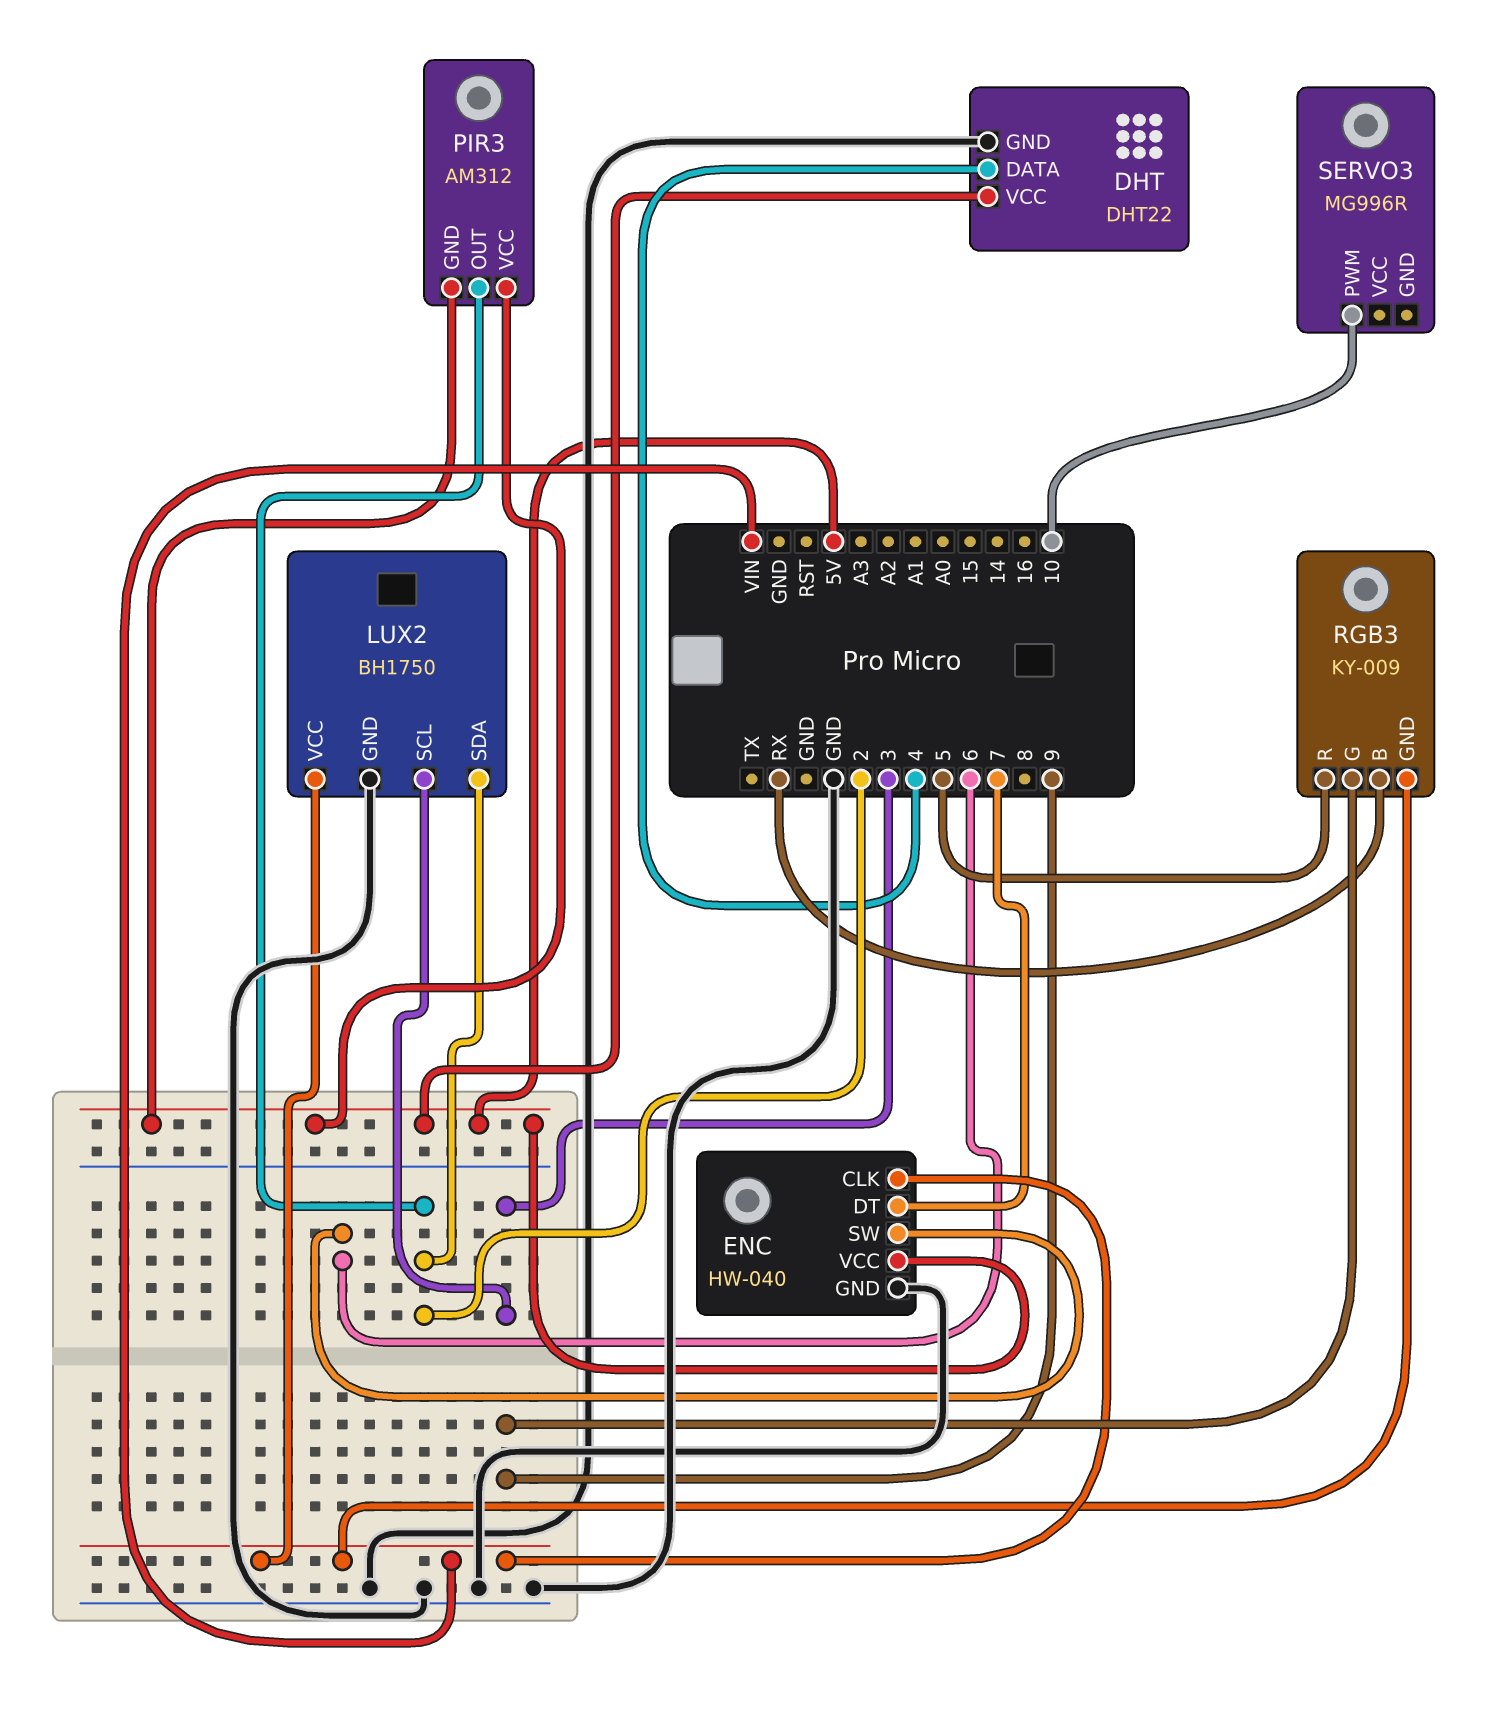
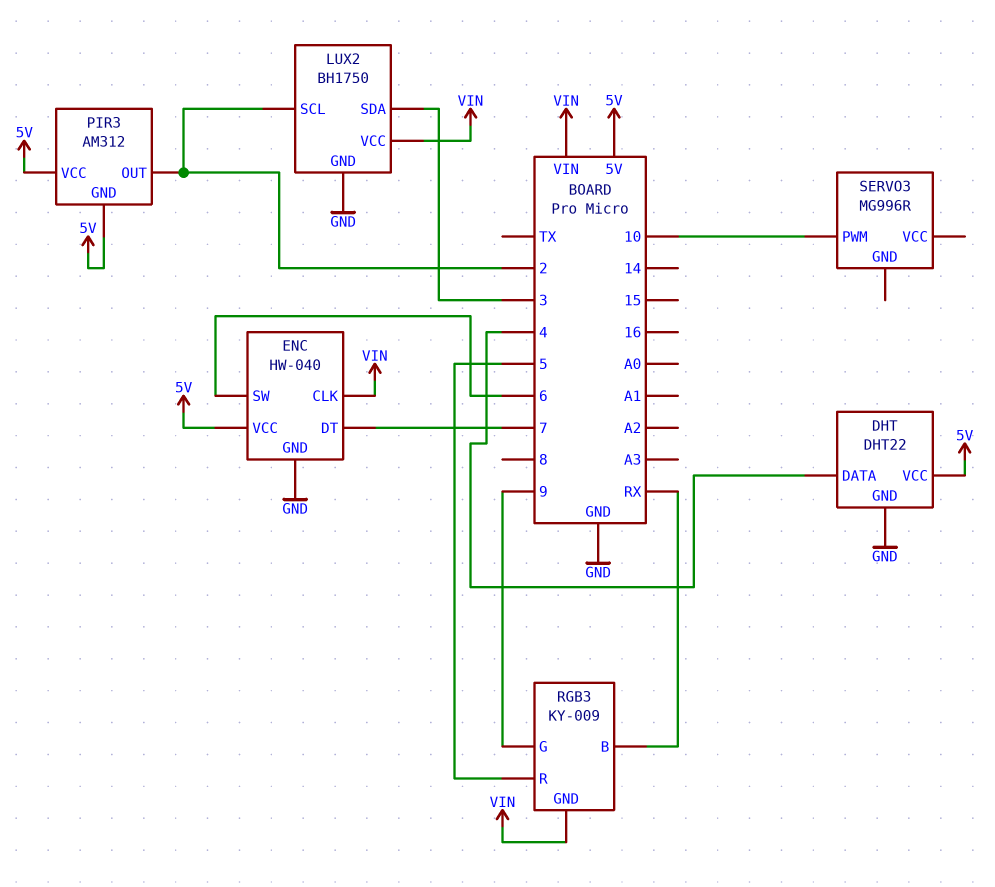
LUX2 pin SCL: 3 -> 2
LUX2 pin SDA: 2 -> 3

